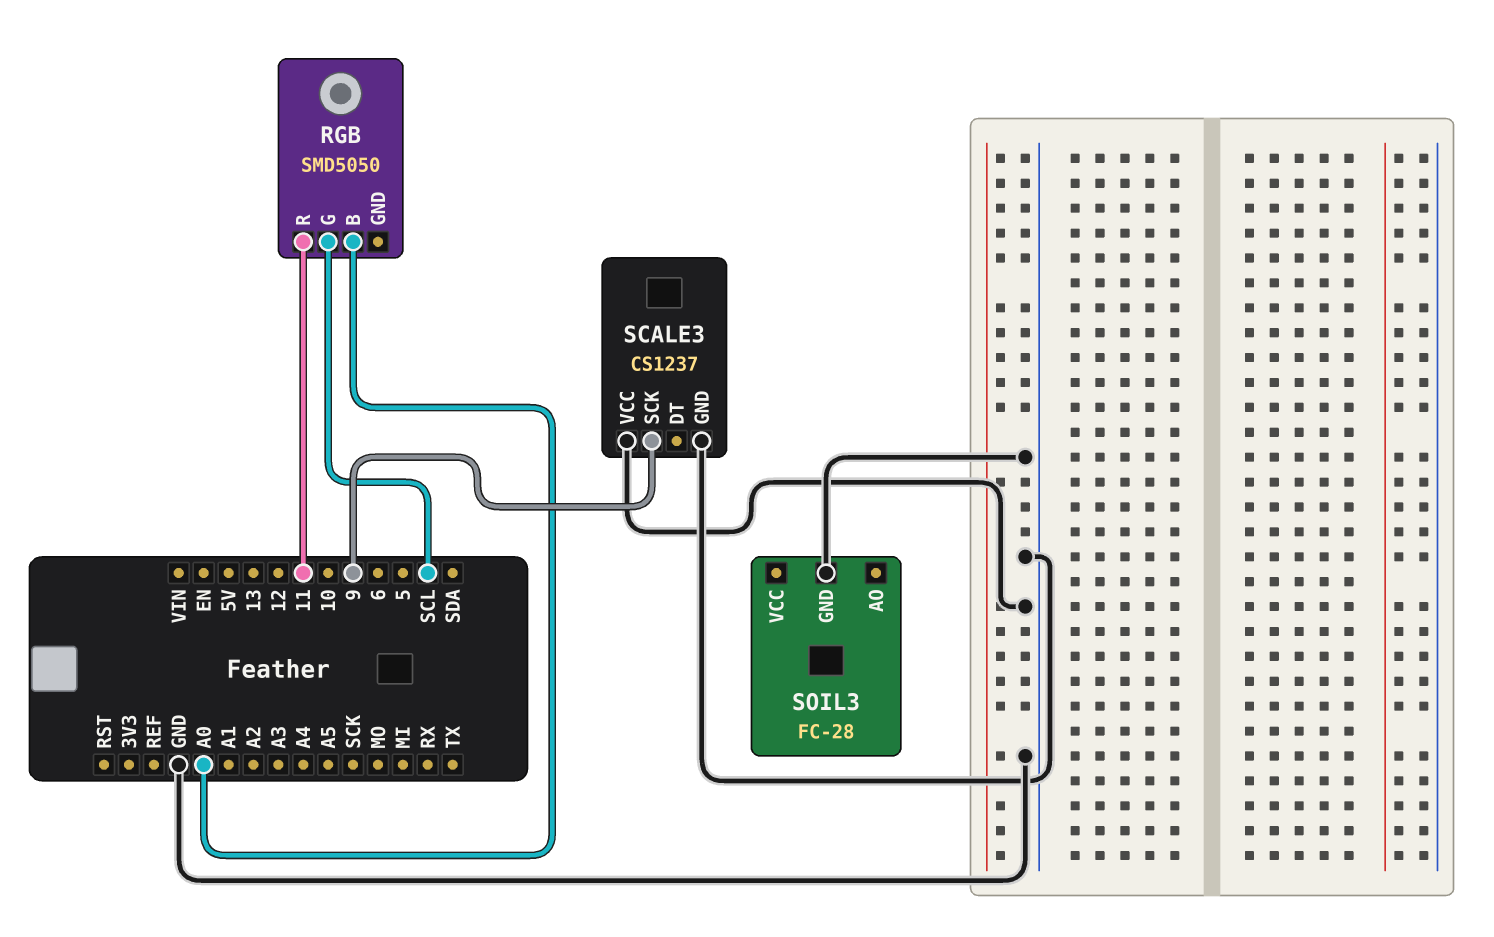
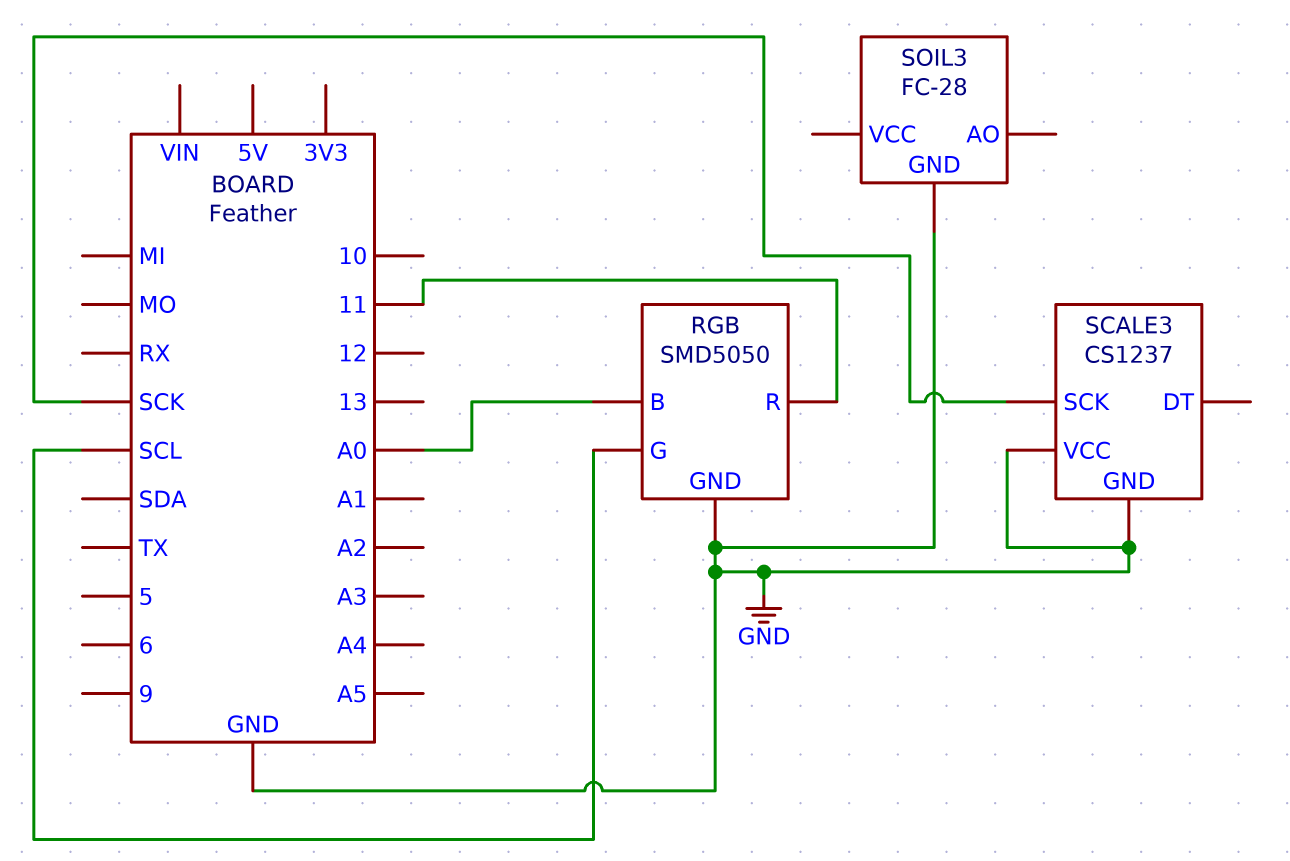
RGB pin GND: none -> GND
SCALE3 pin SCK: 9 -> SCK

